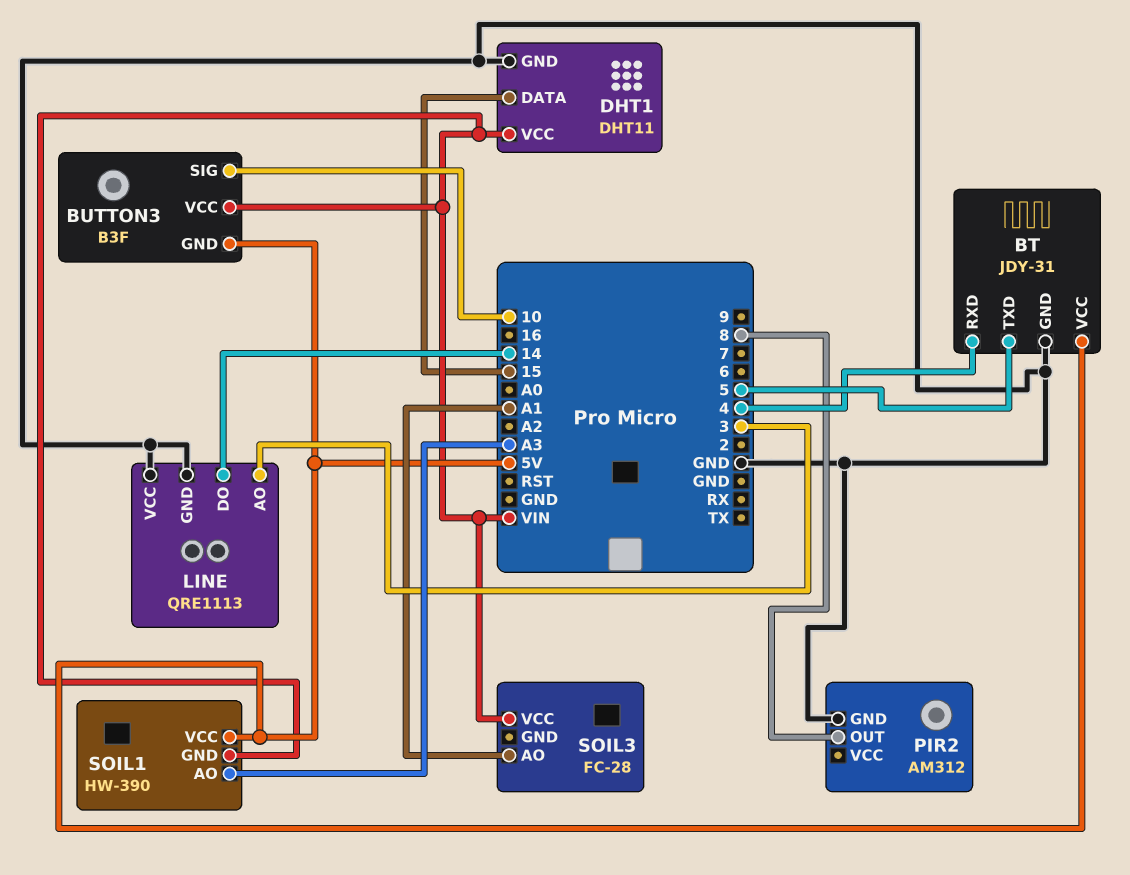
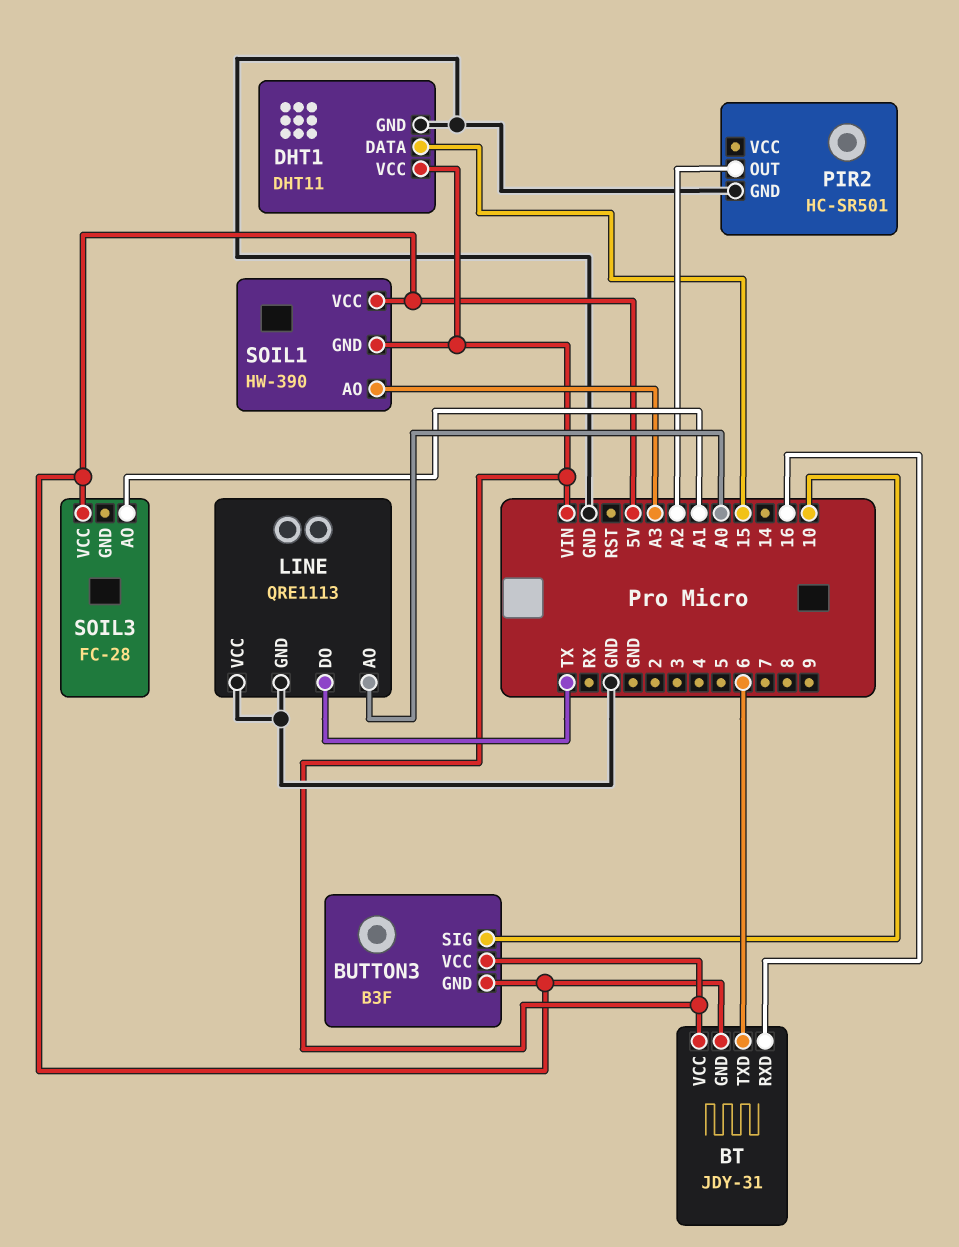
BT pin GND: GND -> 5V
BT pin RXD: 4 -> 16
BT pin TXD: 5 -> 6
BT pin VCC: 5V -> VIN
LINE pin AO: 3 -> A0
LINE pin DO: 14 -> TX
PIR2: AM312 -> HC-SR501
PIR2 pin OUT: 8 -> A2
SOIL3 pin VCC: VIN -> 5V

